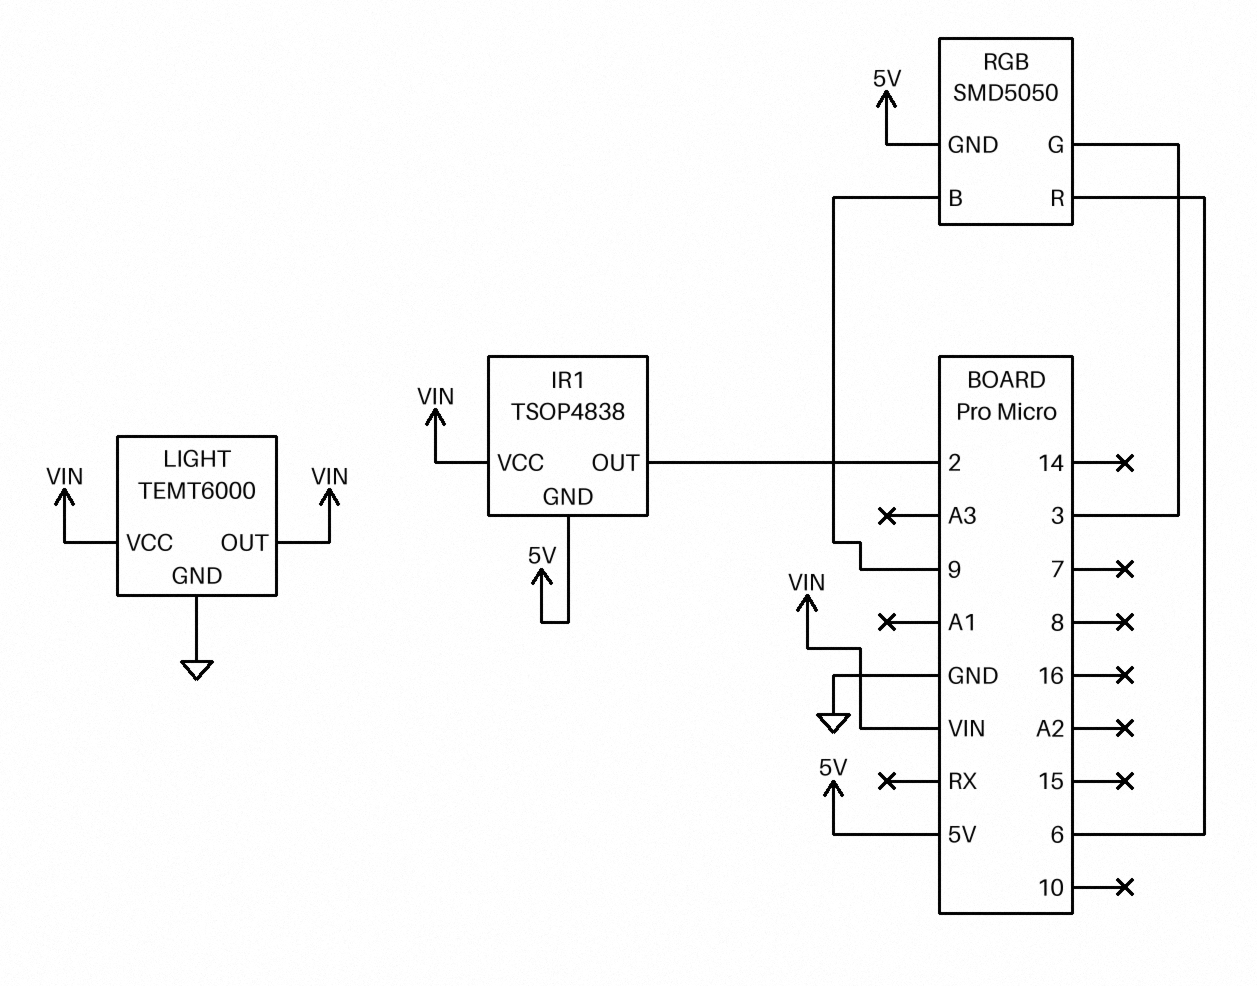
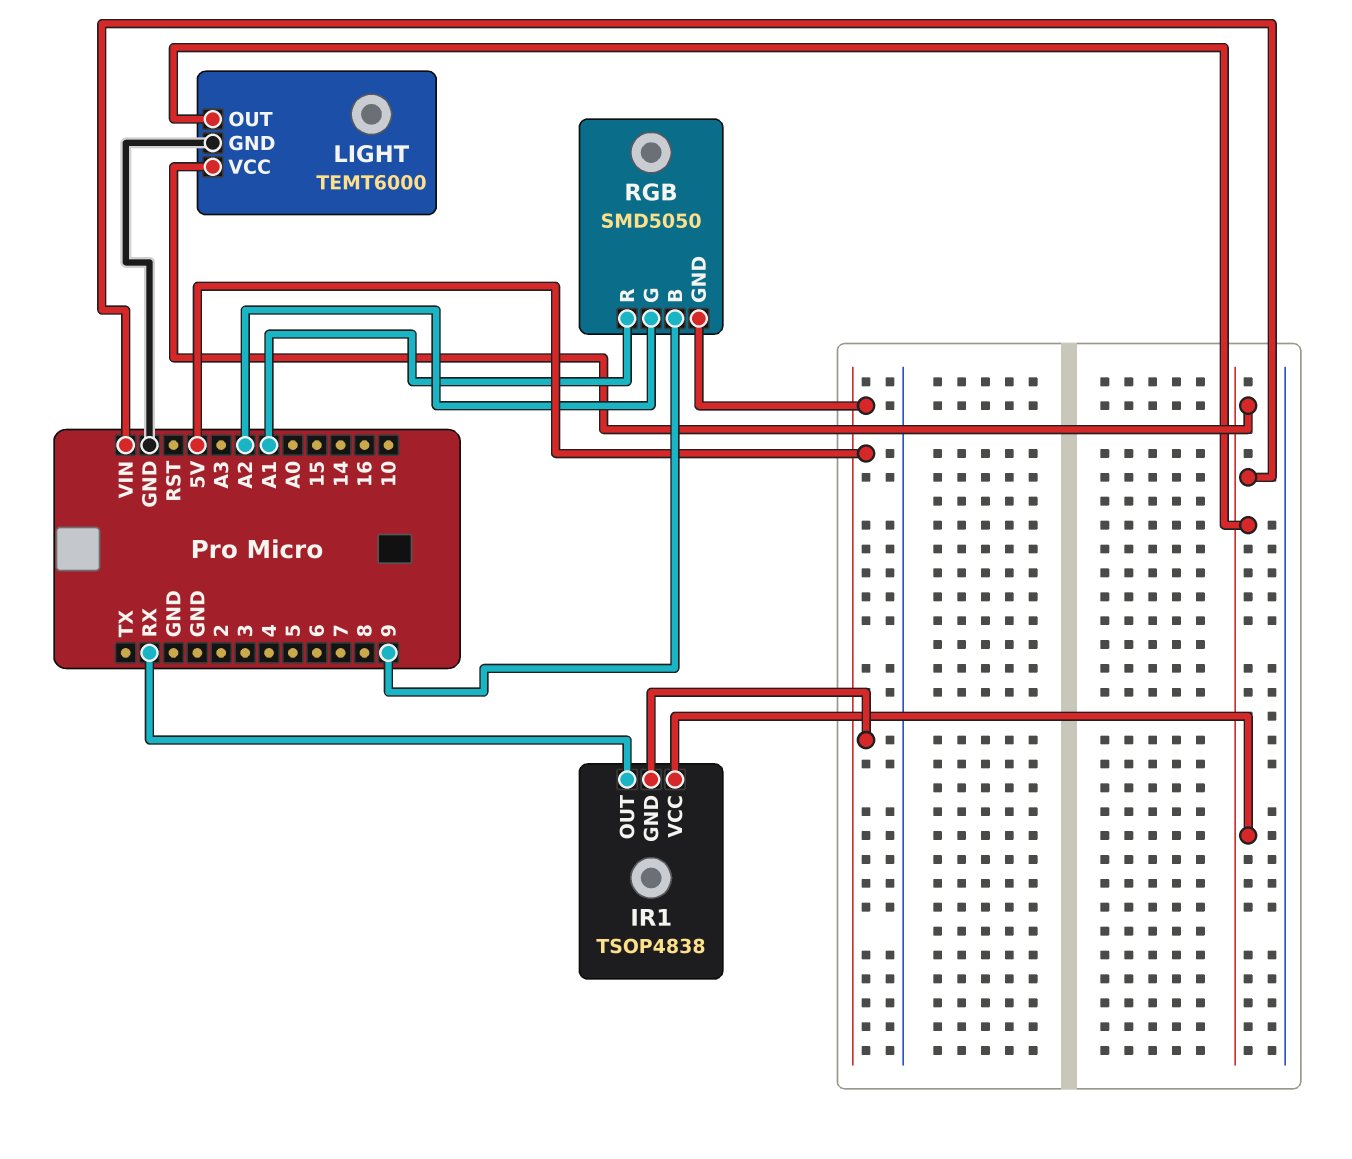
IR1 pin OUT: 2 -> RX
RGB pin G: 3 -> A2
RGB pin R: 6 -> A1

